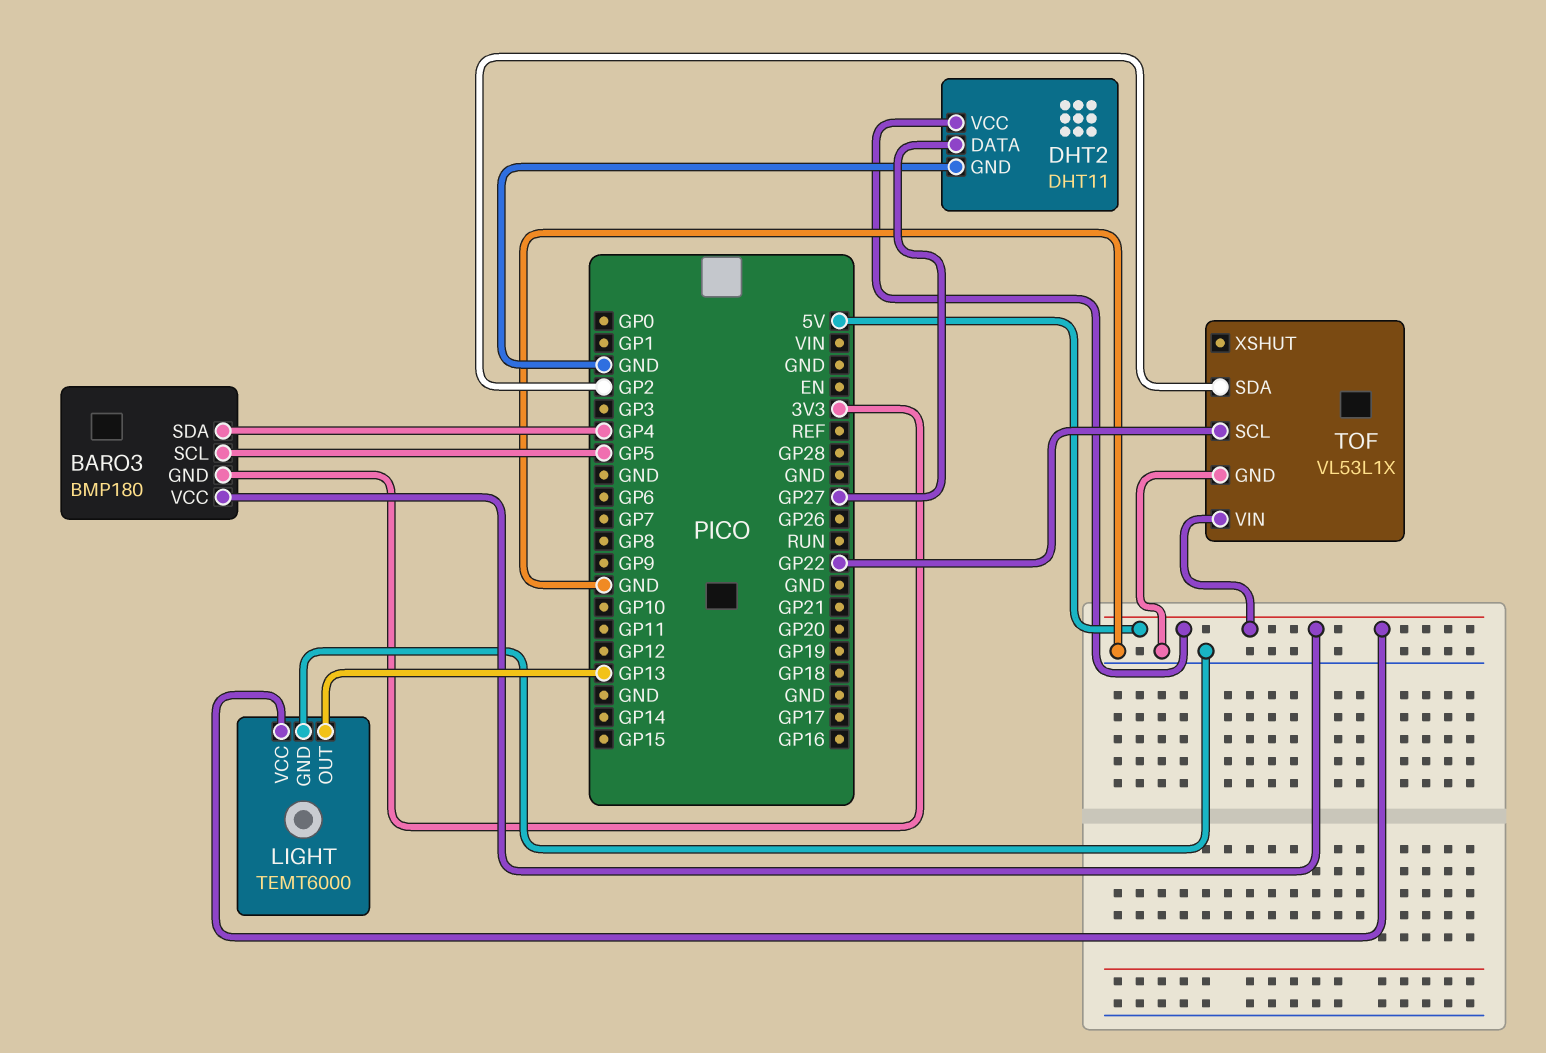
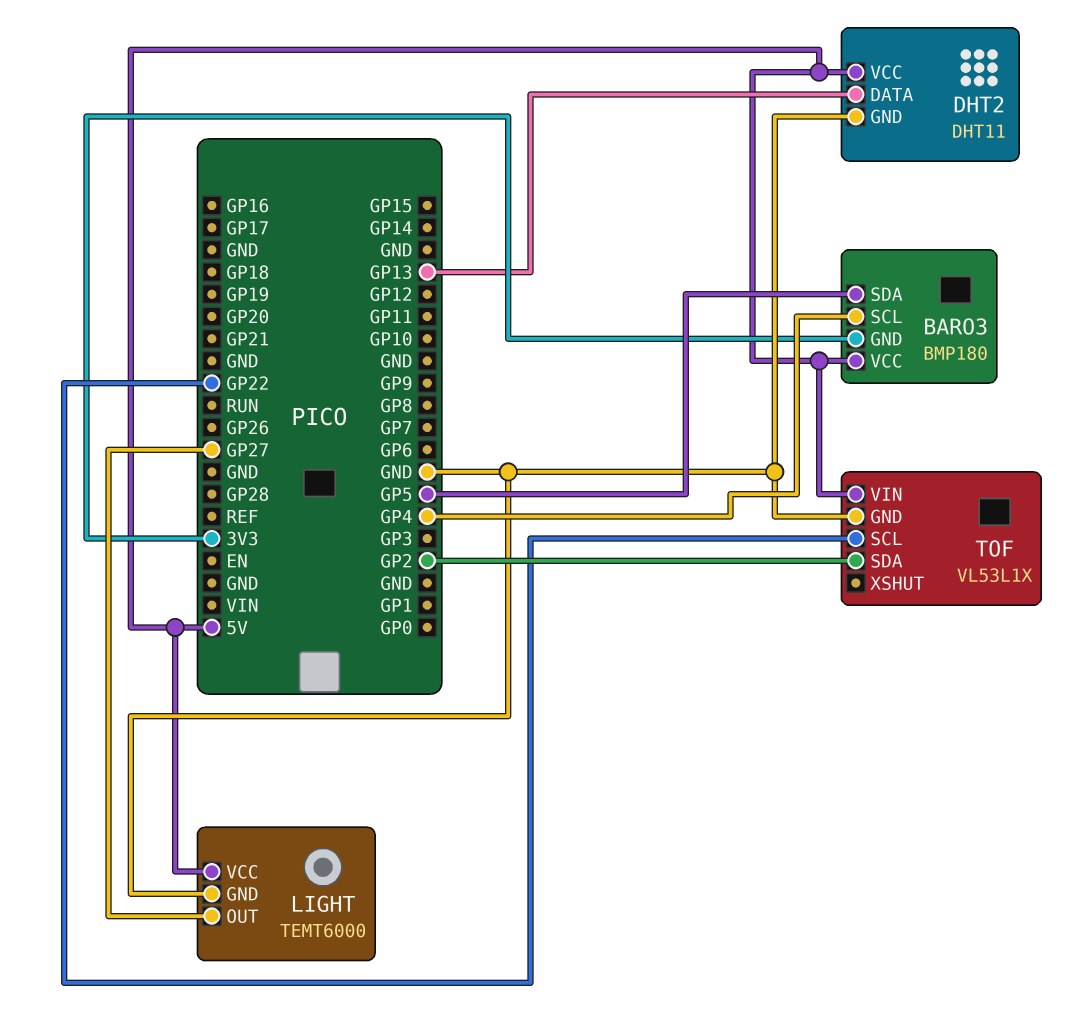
BARO3 pin SCL: GP5 -> GP4
BARO3 pin SDA: GP4 -> GP5
DHT2 pin DATA: GP27 -> GP13
LIGHT pin OUT: GP13 -> GP27

